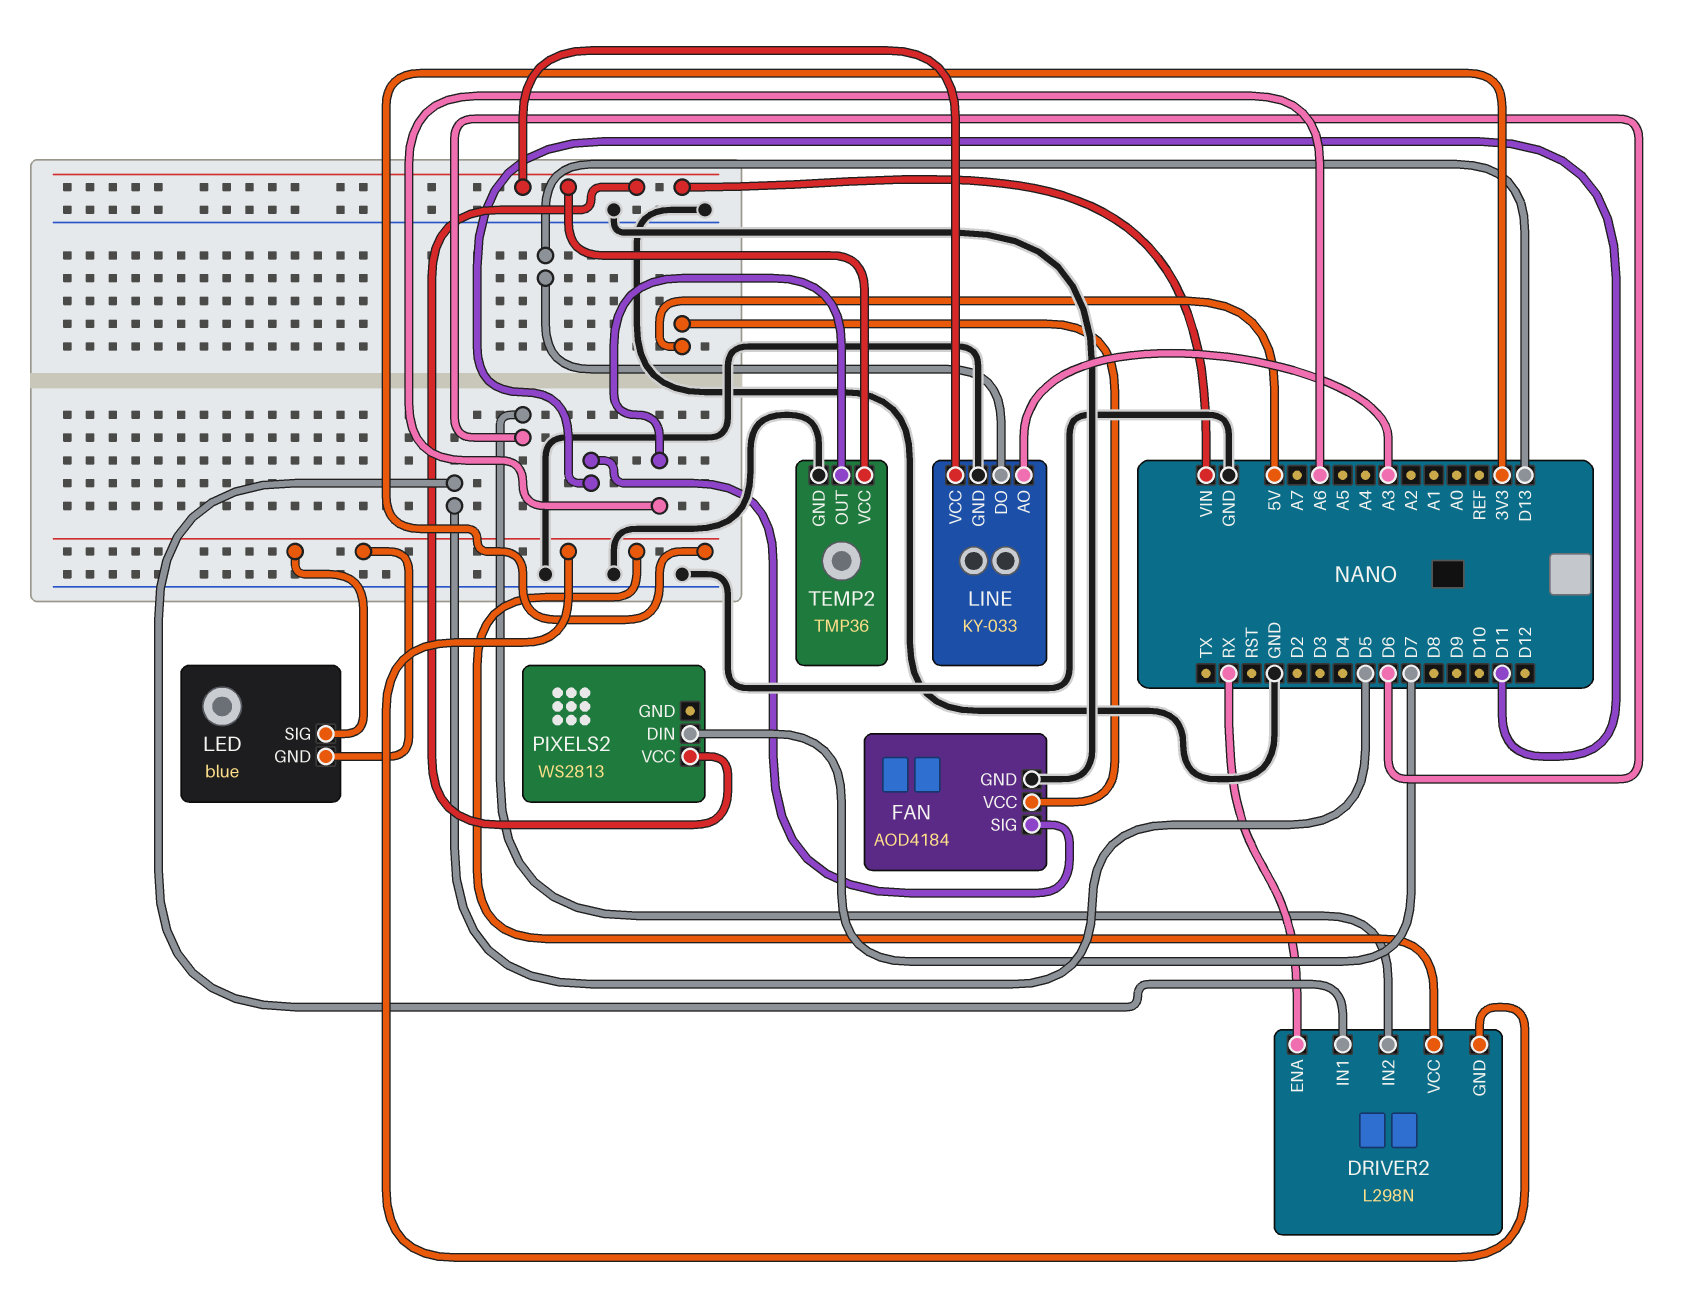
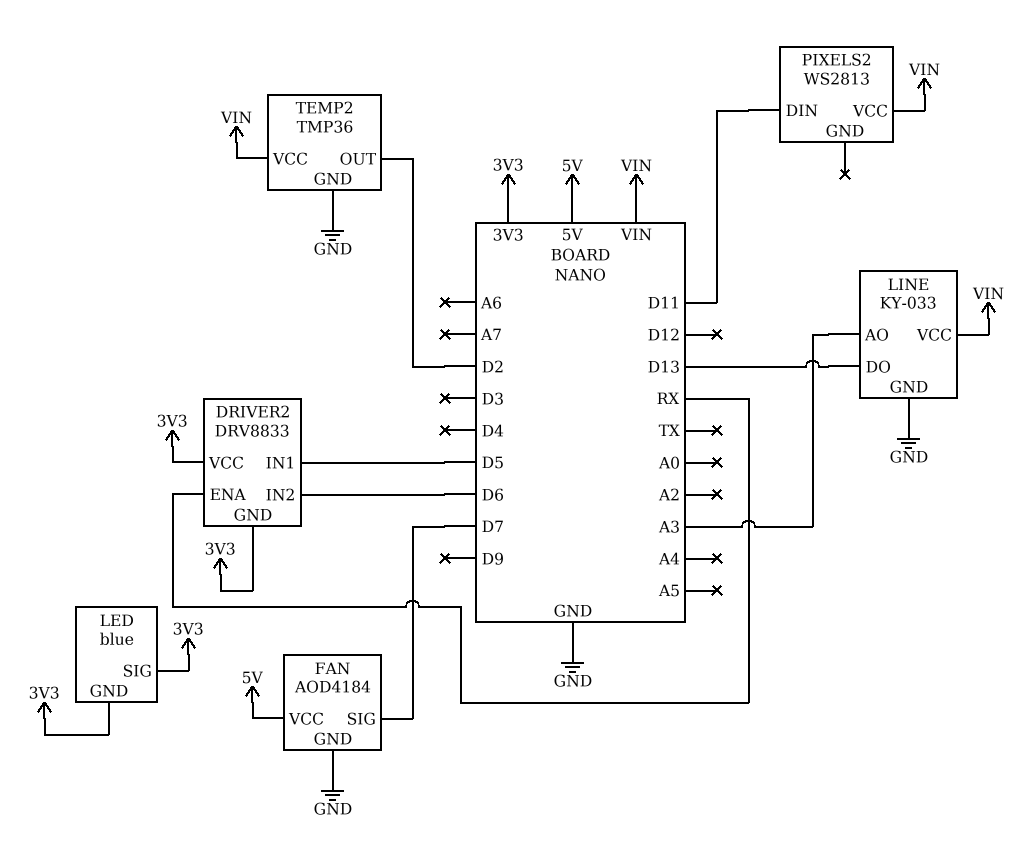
DRIVER2: L298N -> DRV8833
FAN pin SIG: D11 -> D7
PIXELS2 pin DIN: D7 -> D11
TEMP2 pin OUT: A6 -> D2

